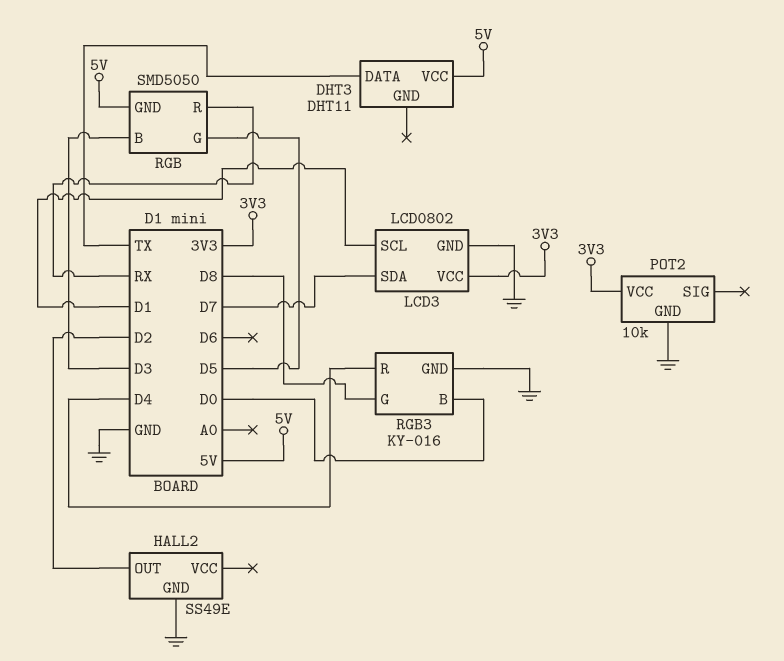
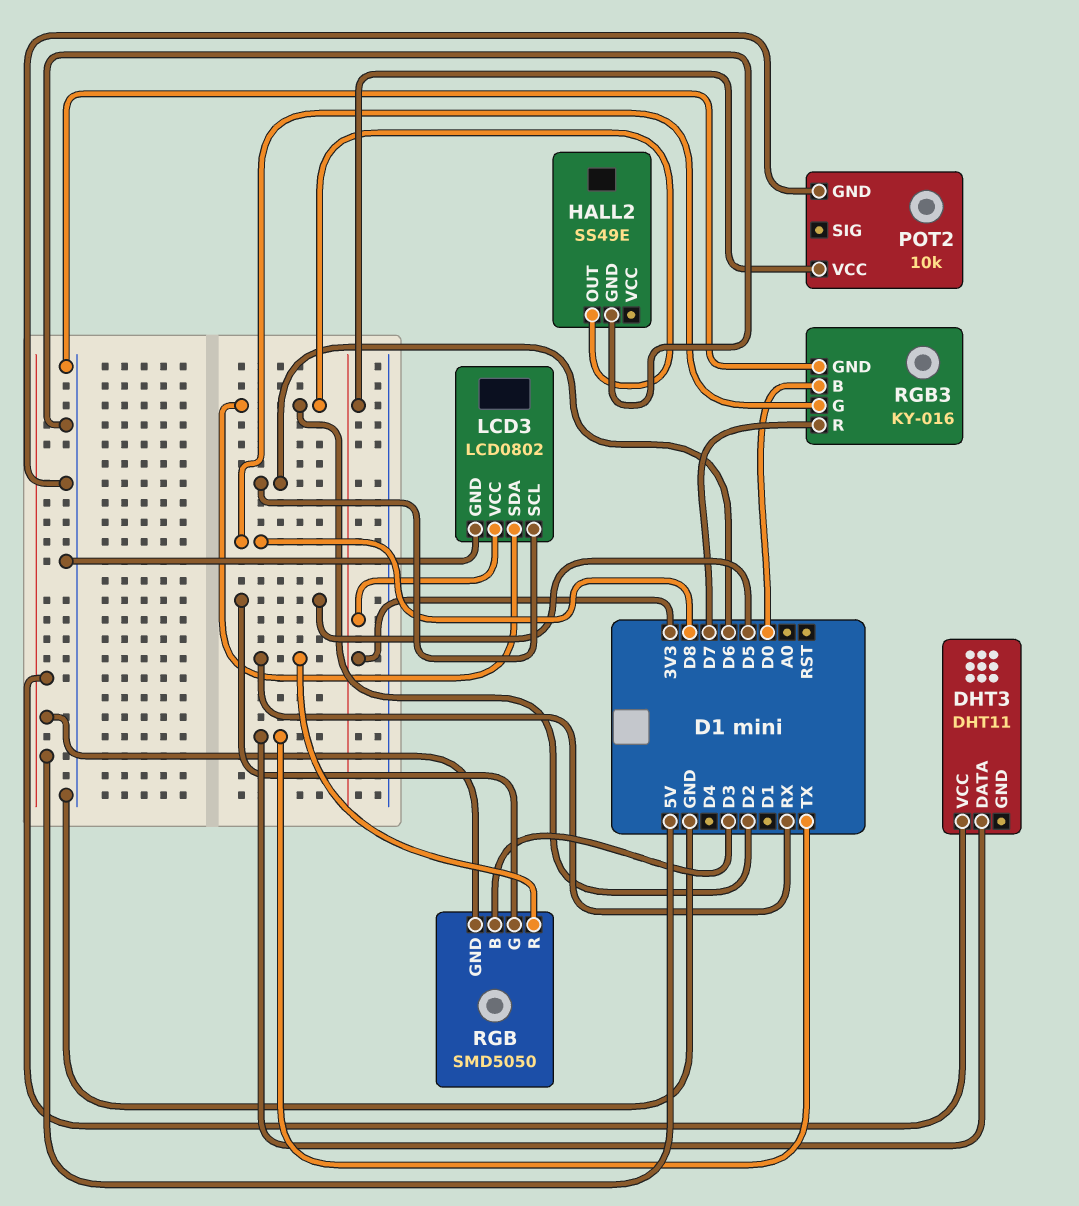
LCD3 pin SCL: D1 -> D6
LCD3 pin SDA: D7 -> D2
RGB3 pin R: D4 -> D7

